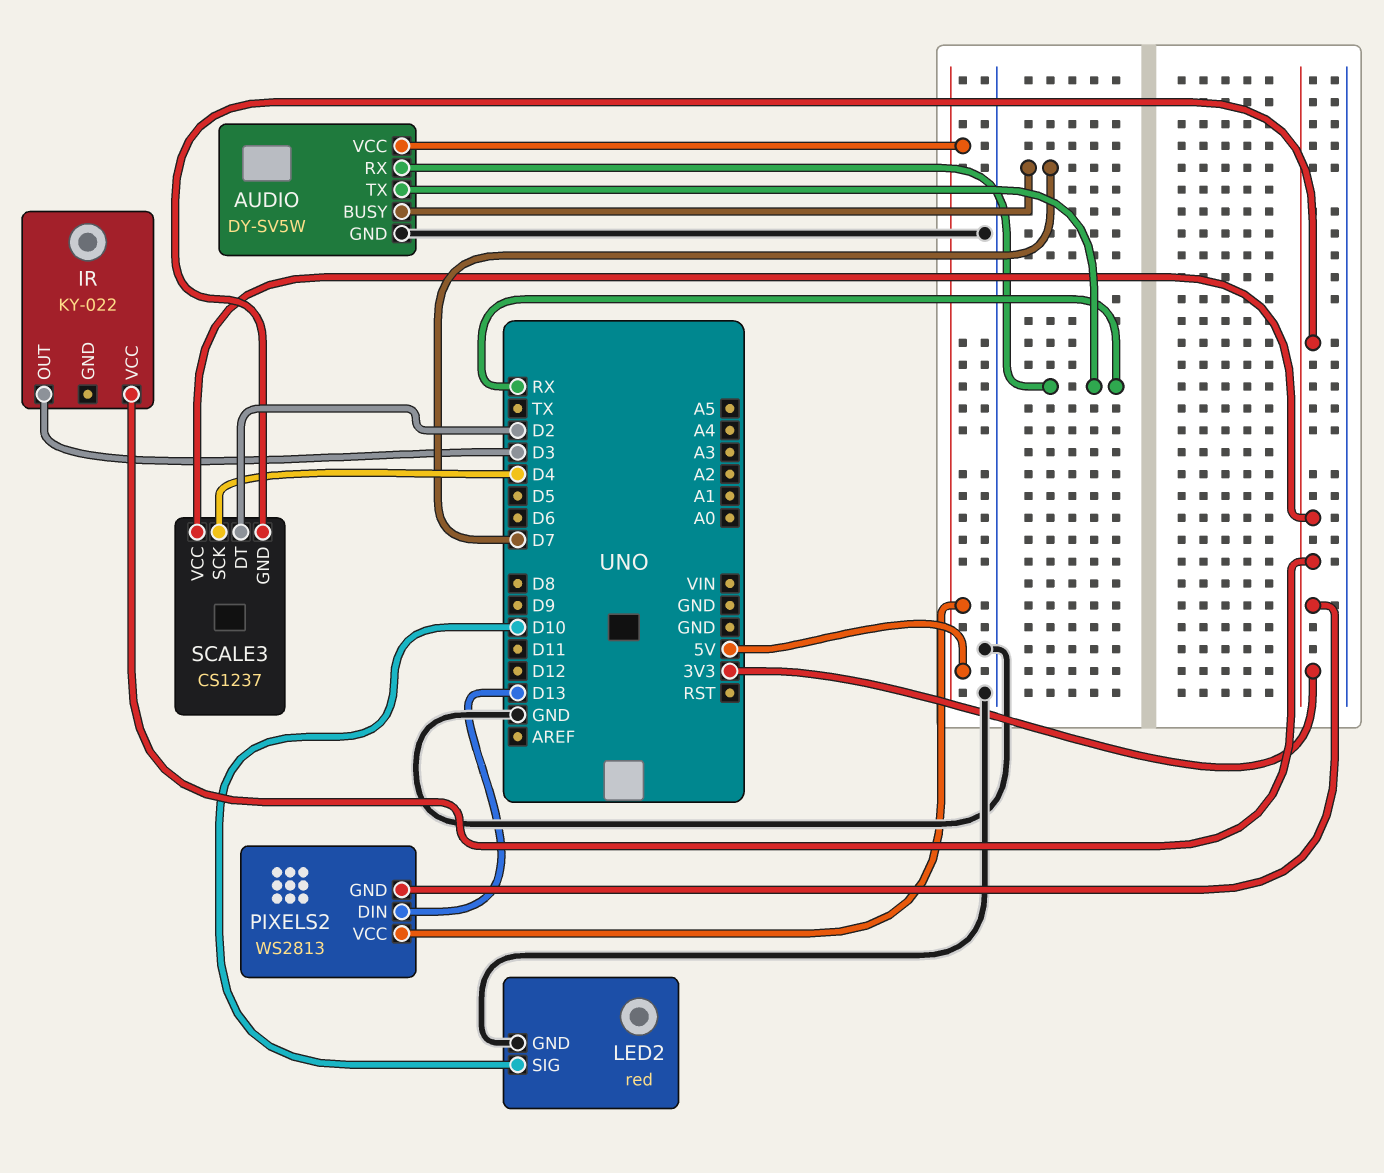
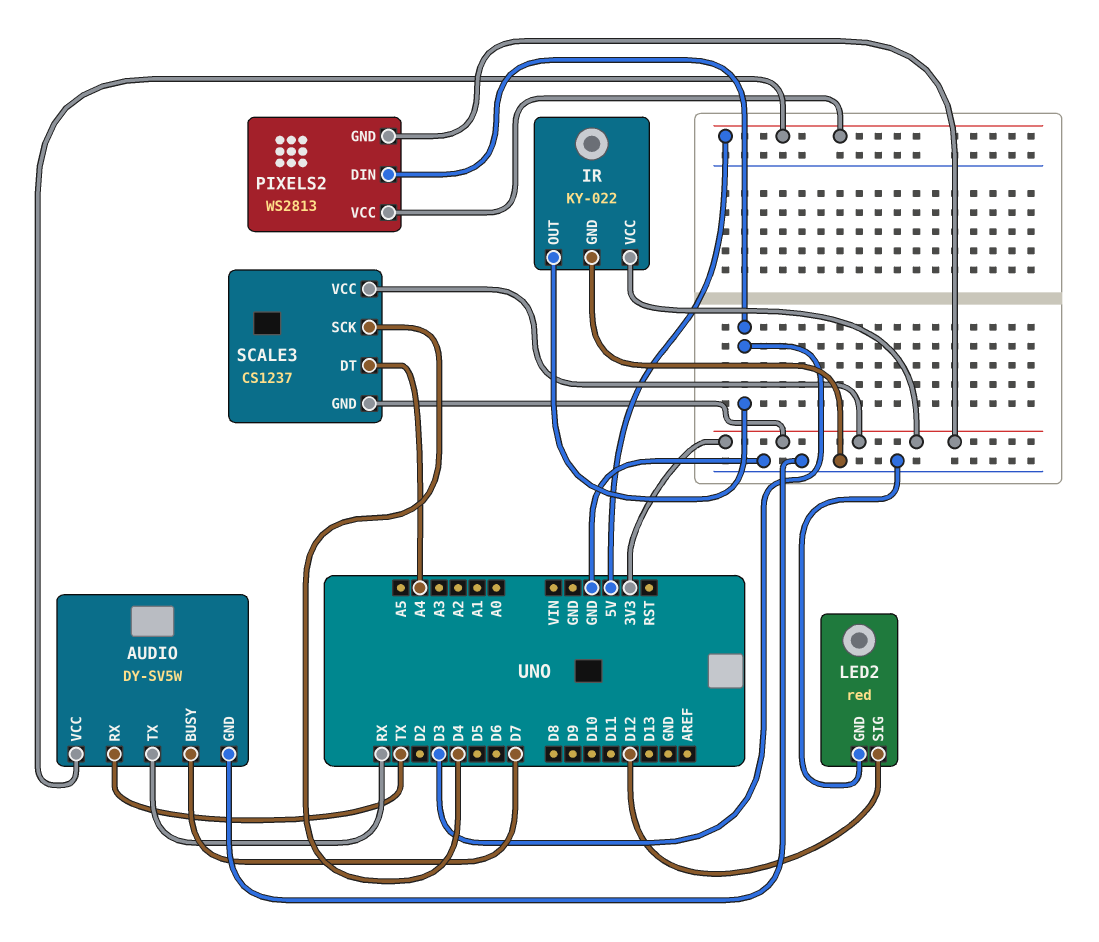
AUDIO pin RX: RX -> TX
IR pin GND: none -> GND
LED2 pin SIG: D10 -> D12
PIXELS2 pin DIN: D13 -> D3
SCALE3 pin DT: D2 -> A4

